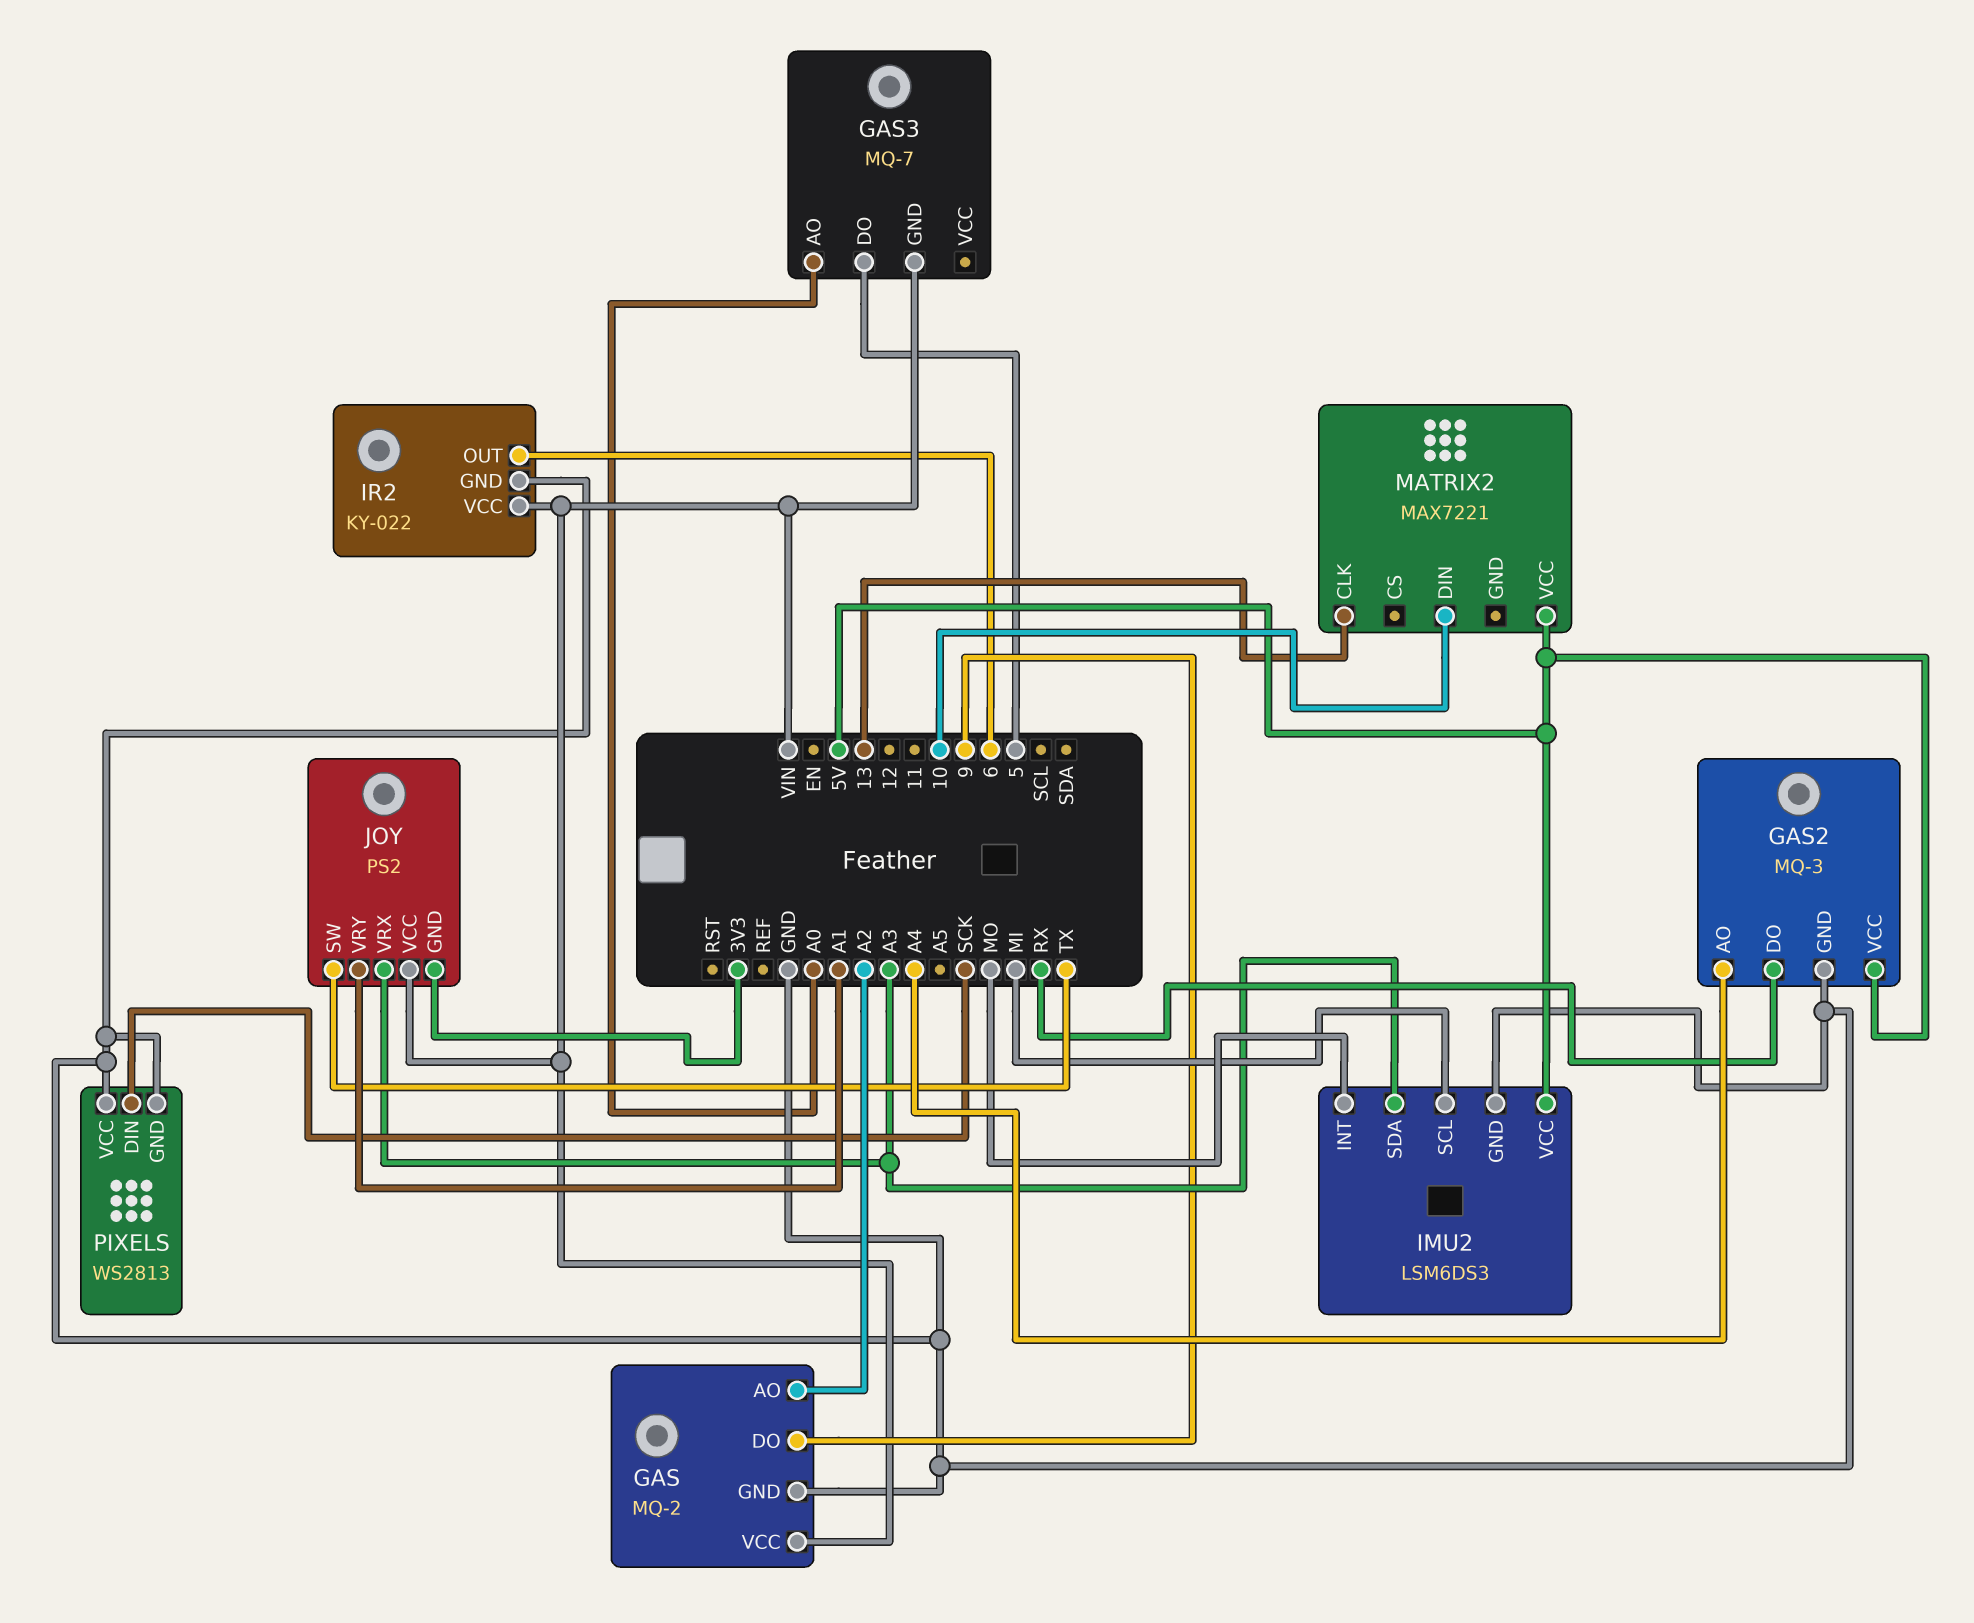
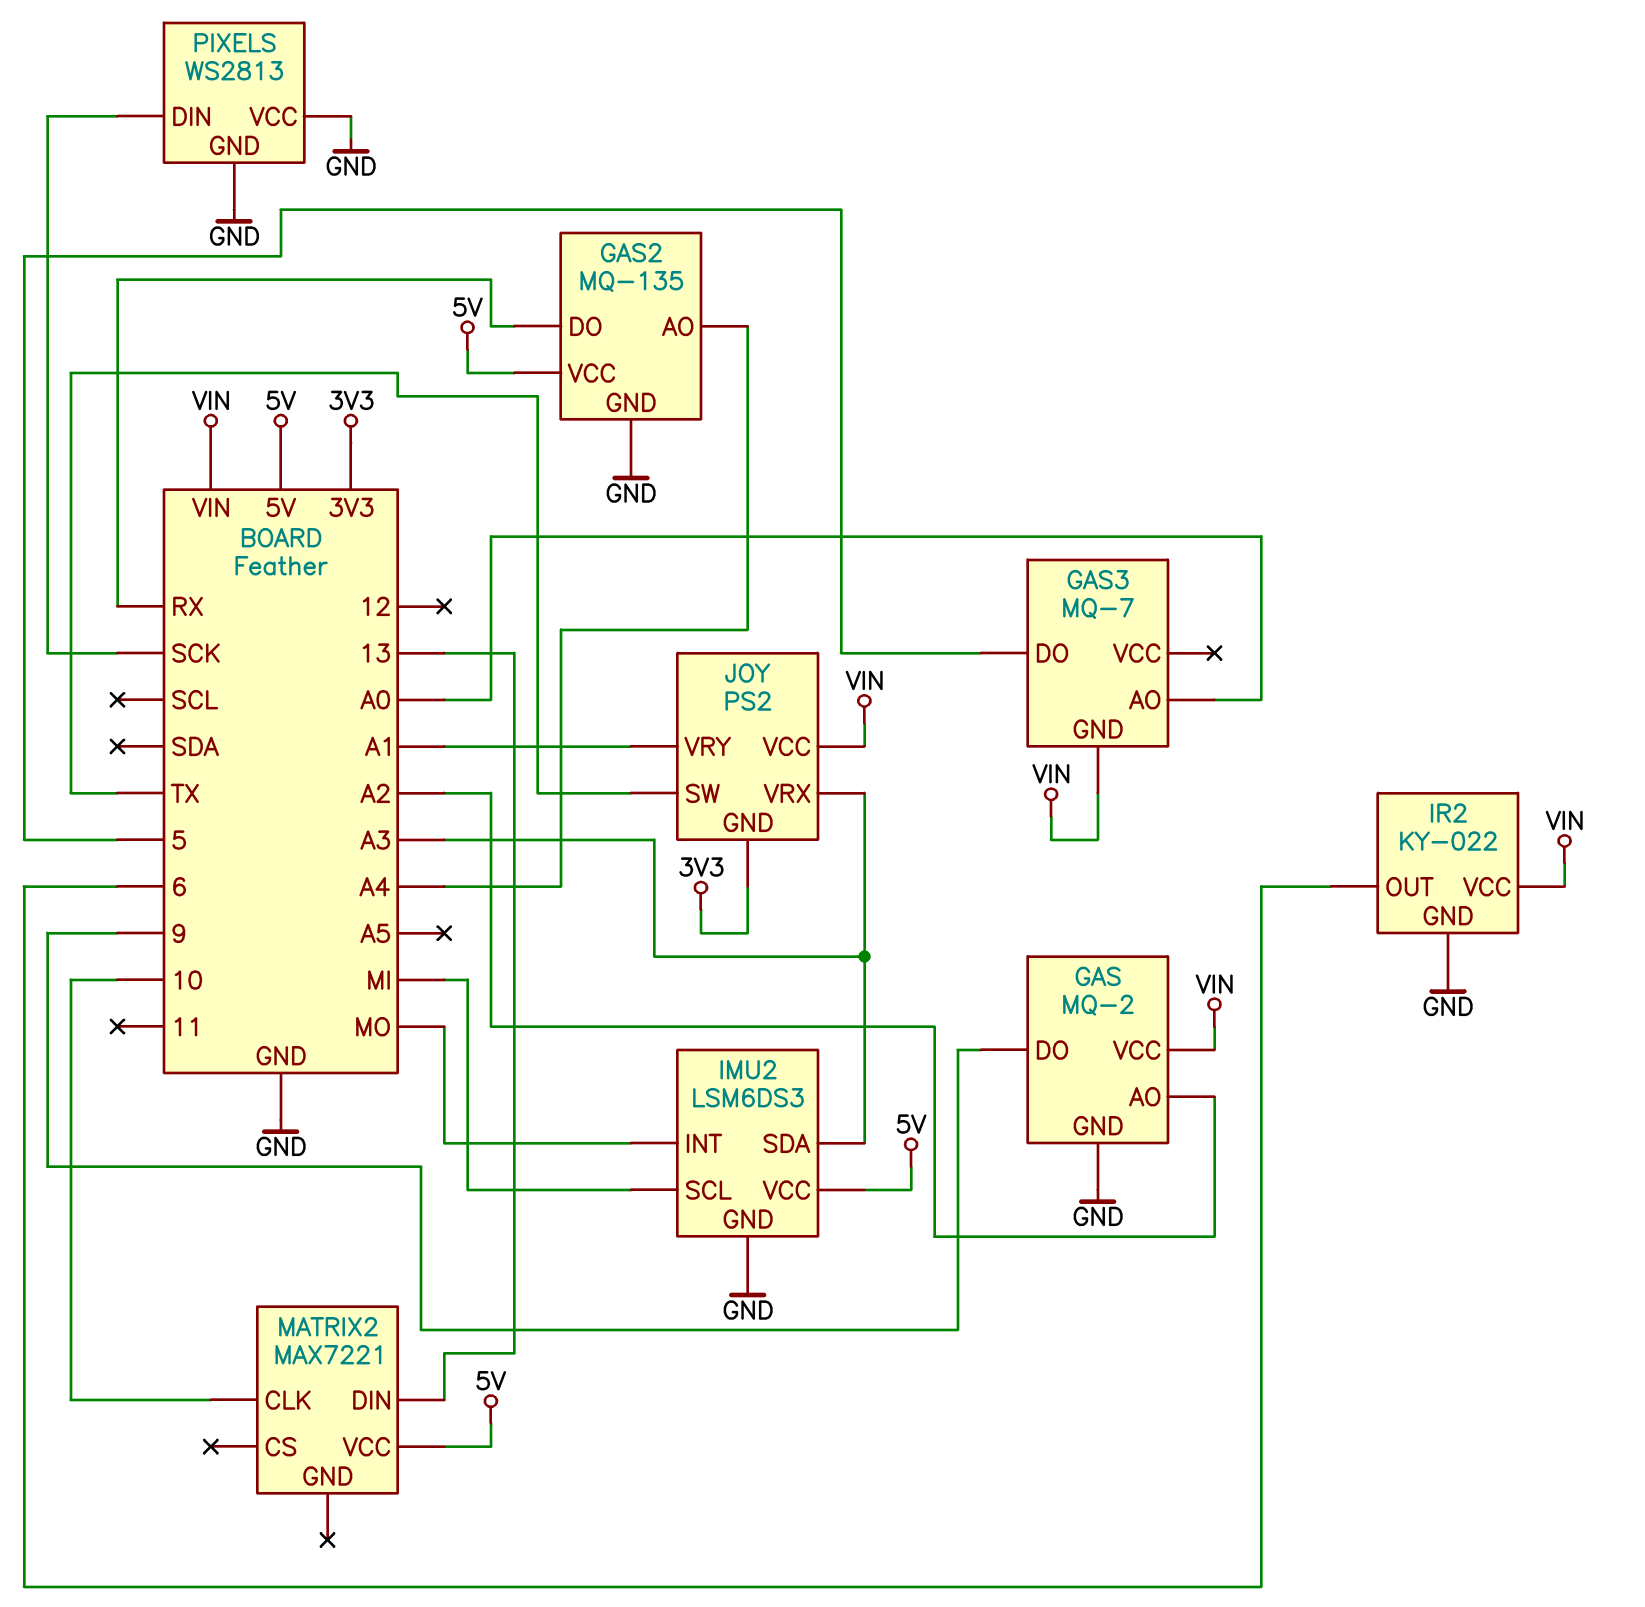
GAS2: MQ-3 -> MQ-135
MATRIX2 pin CLK: 13 -> 10
MATRIX2 pin DIN: 10 -> 13

